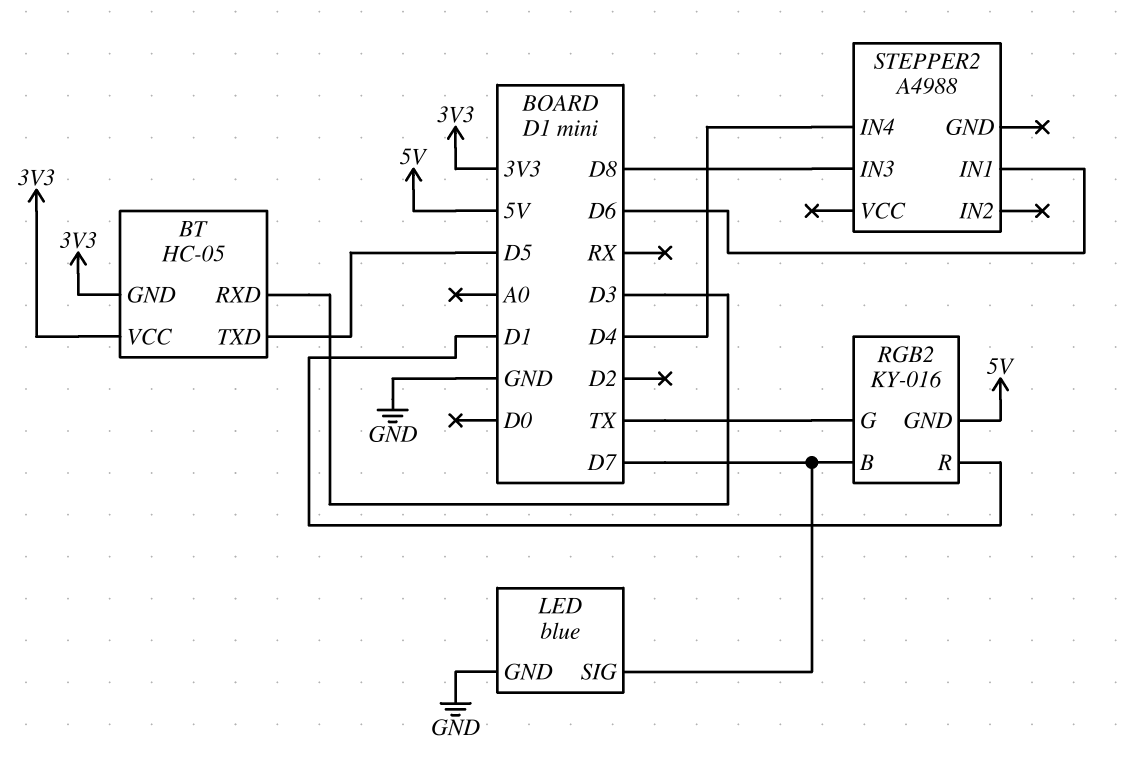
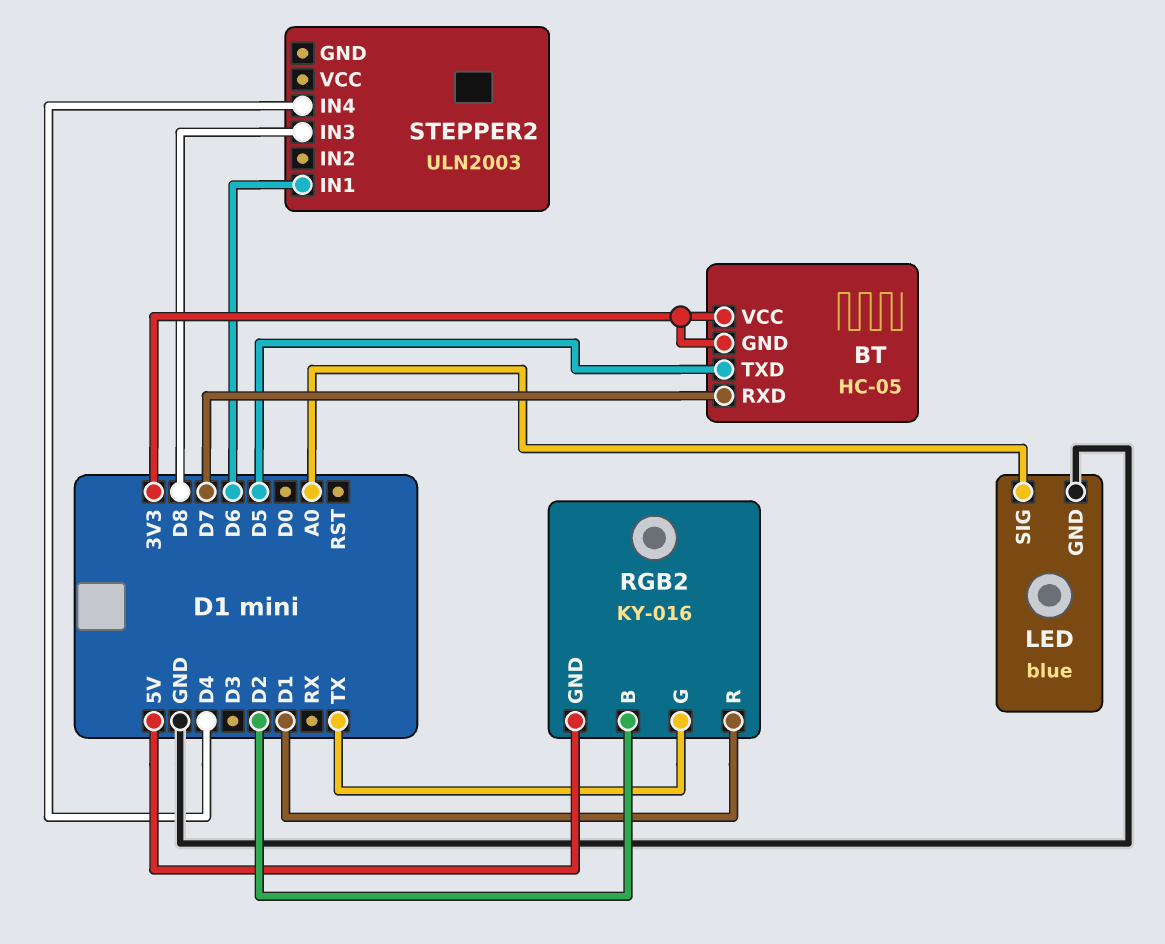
BT pin RXD: D3 -> D7
LED pin SIG: D7 -> A0
RGB2 pin B: D7 -> D2
STEPPER2: A4988 -> ULN2003

